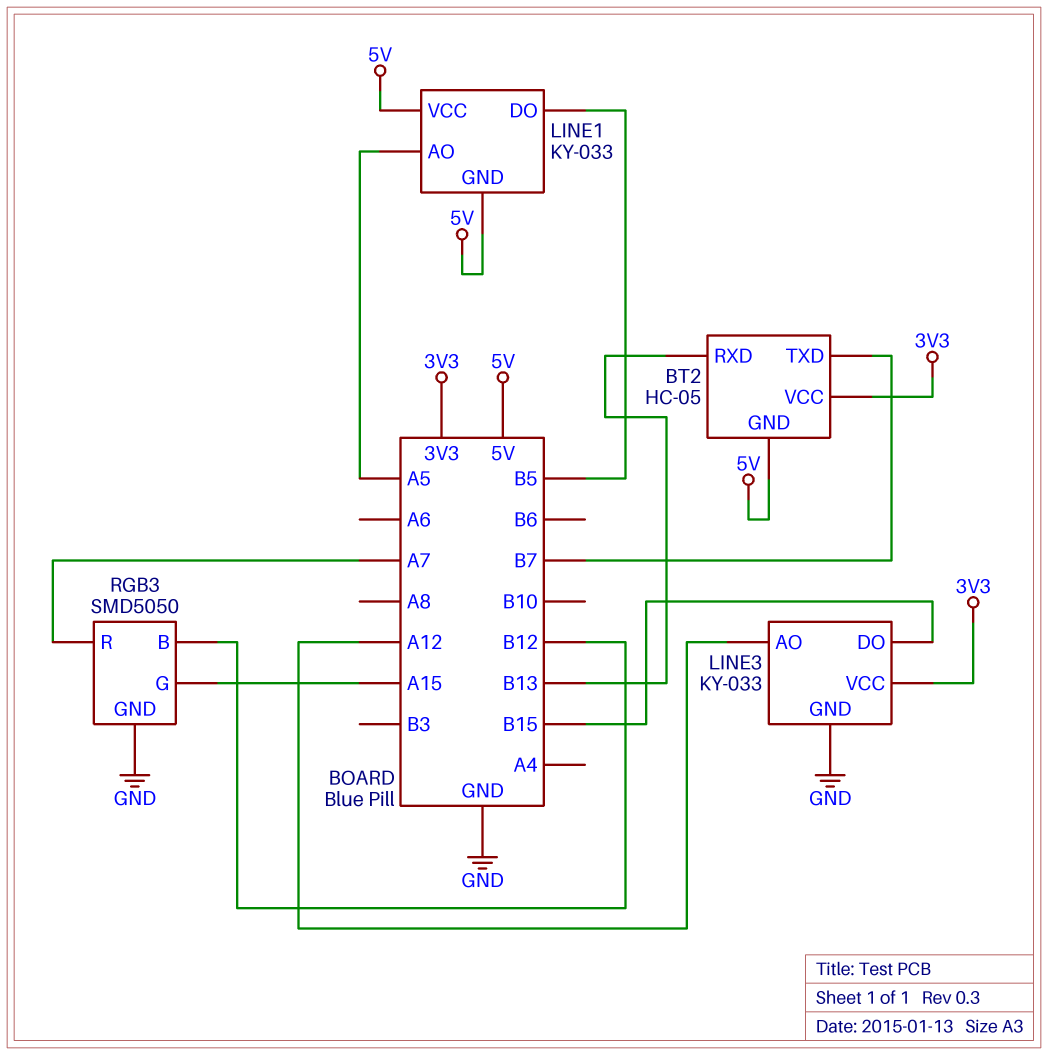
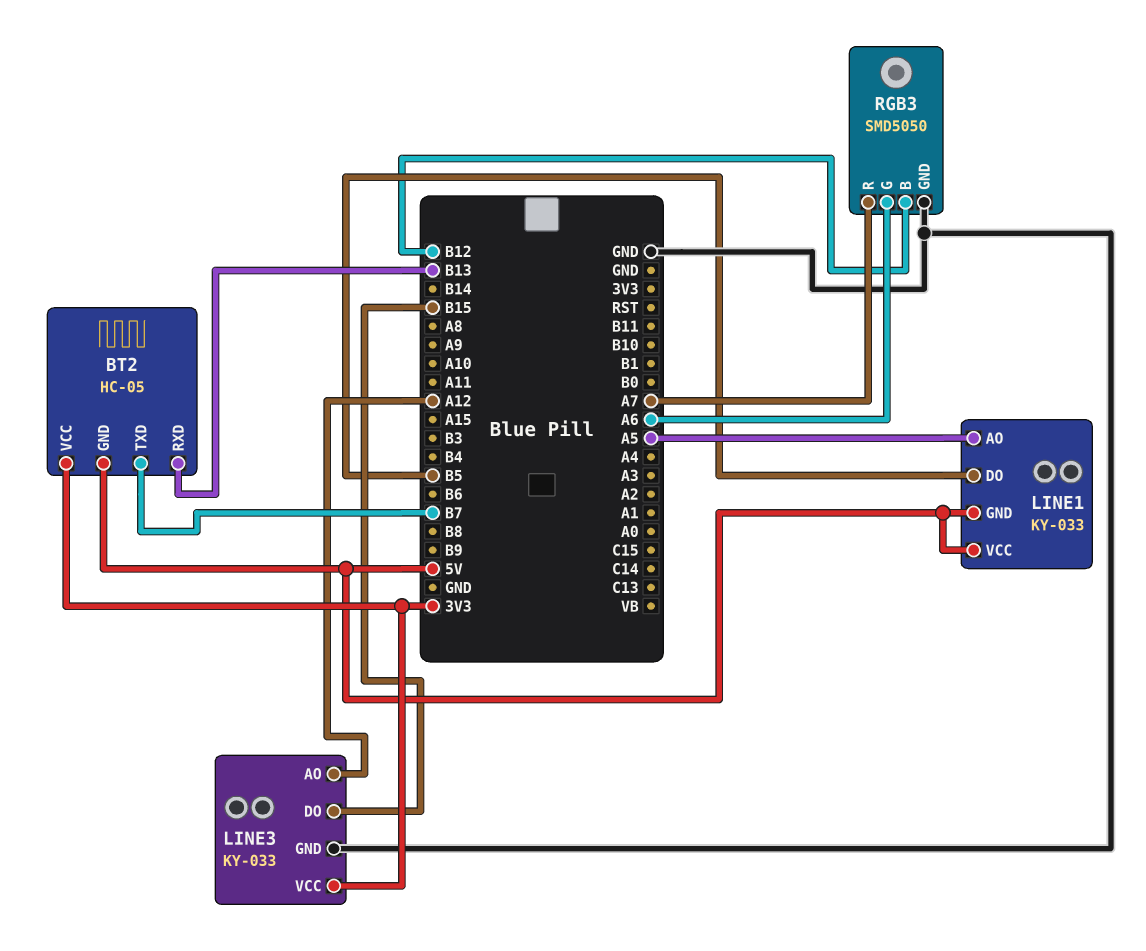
RGB3 pin G: A15 -> A6

